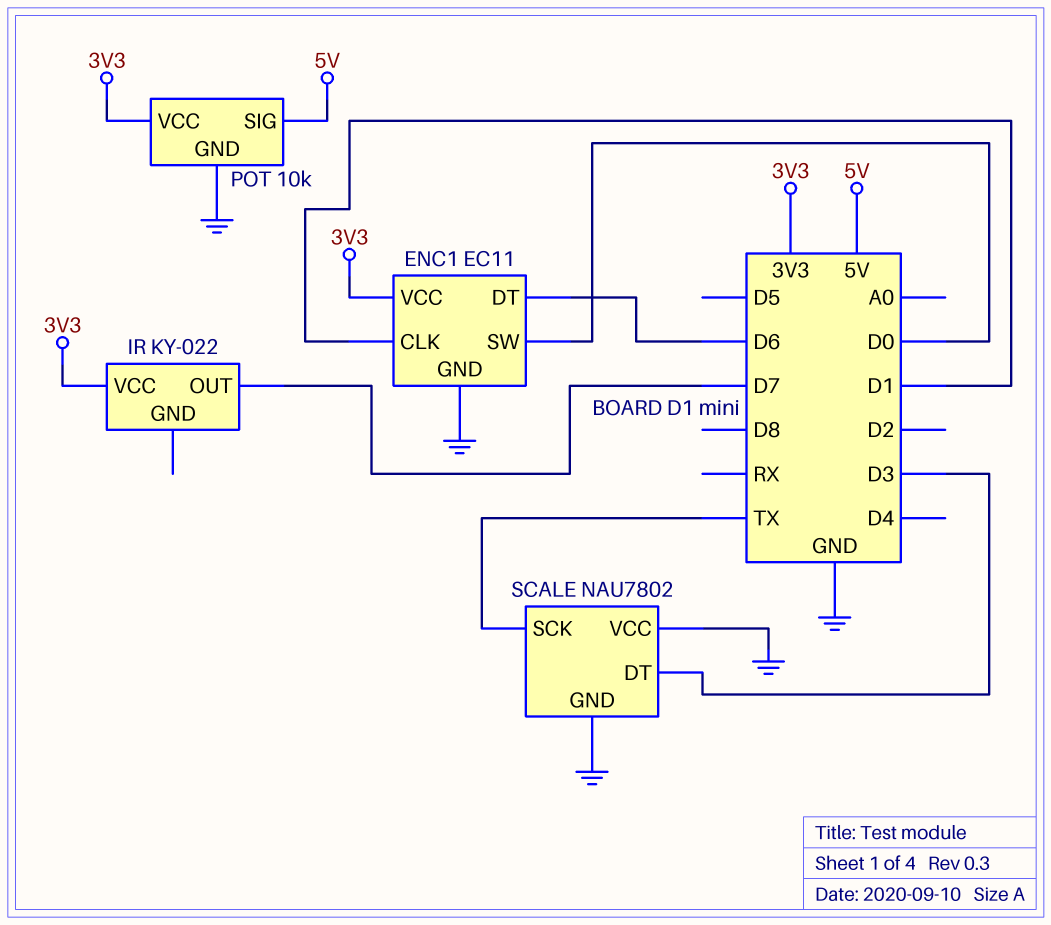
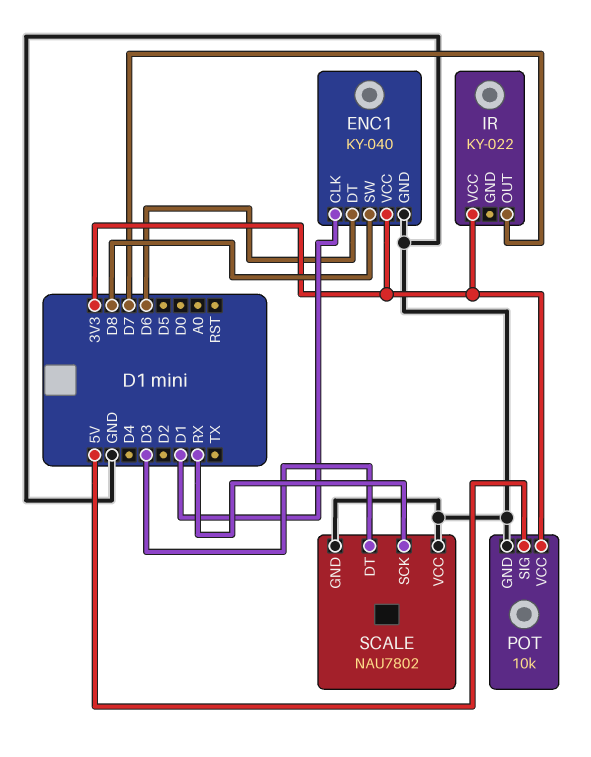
ENC1: EC11 -> KY-040
ENC1 pin SW: D0 -> D8
SCALE pin SCK: TX -> RX

